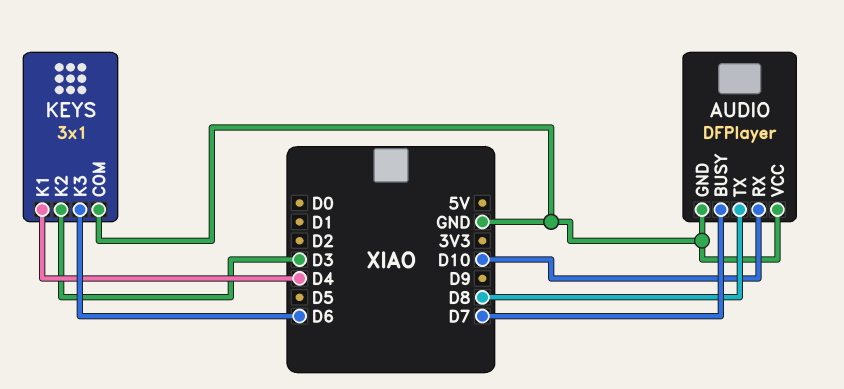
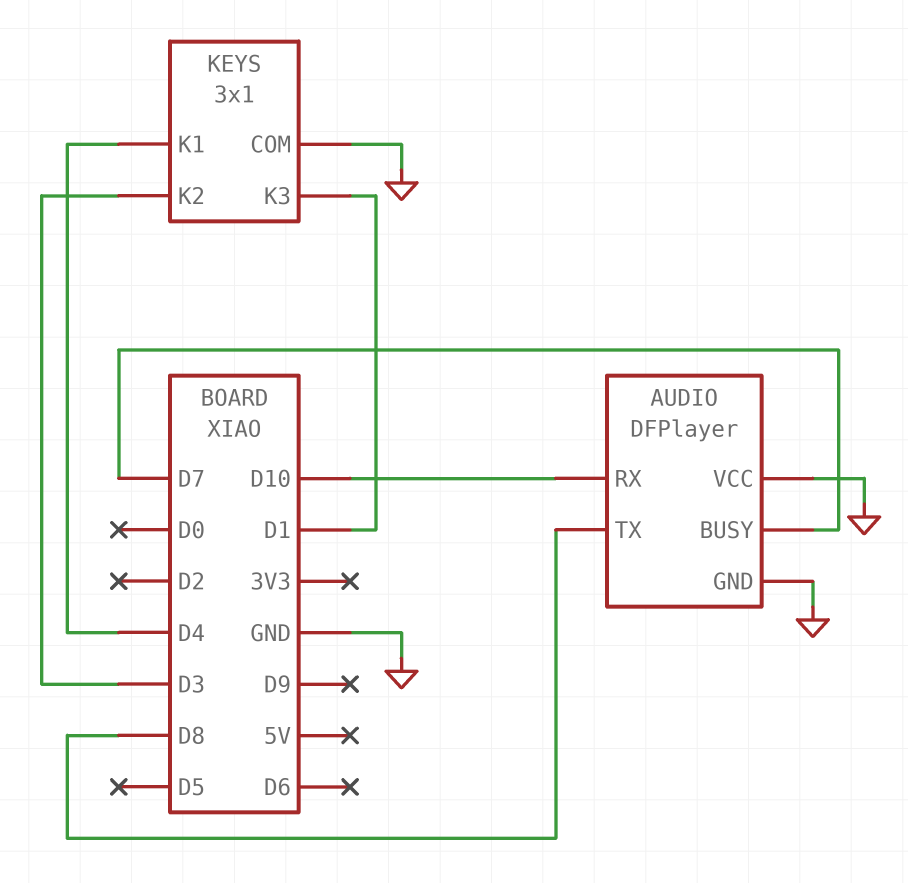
KEYS pin K3: D6 -> D1

